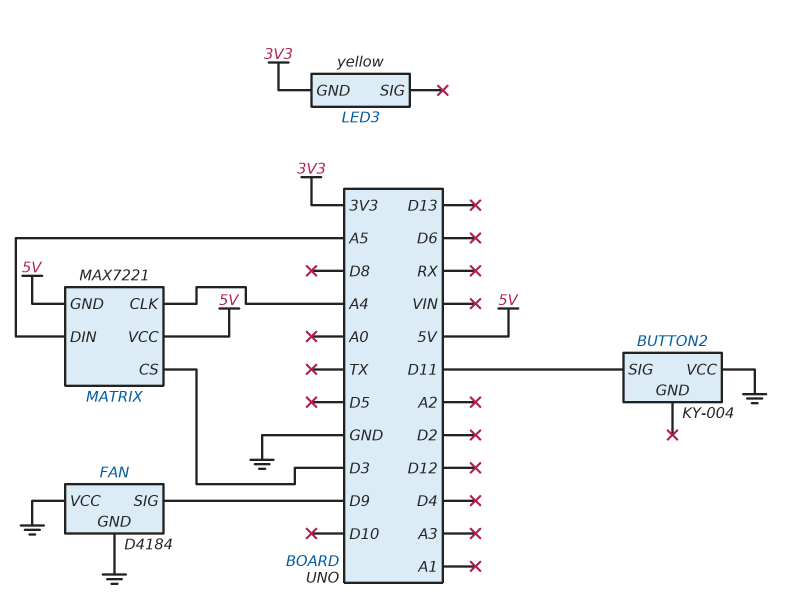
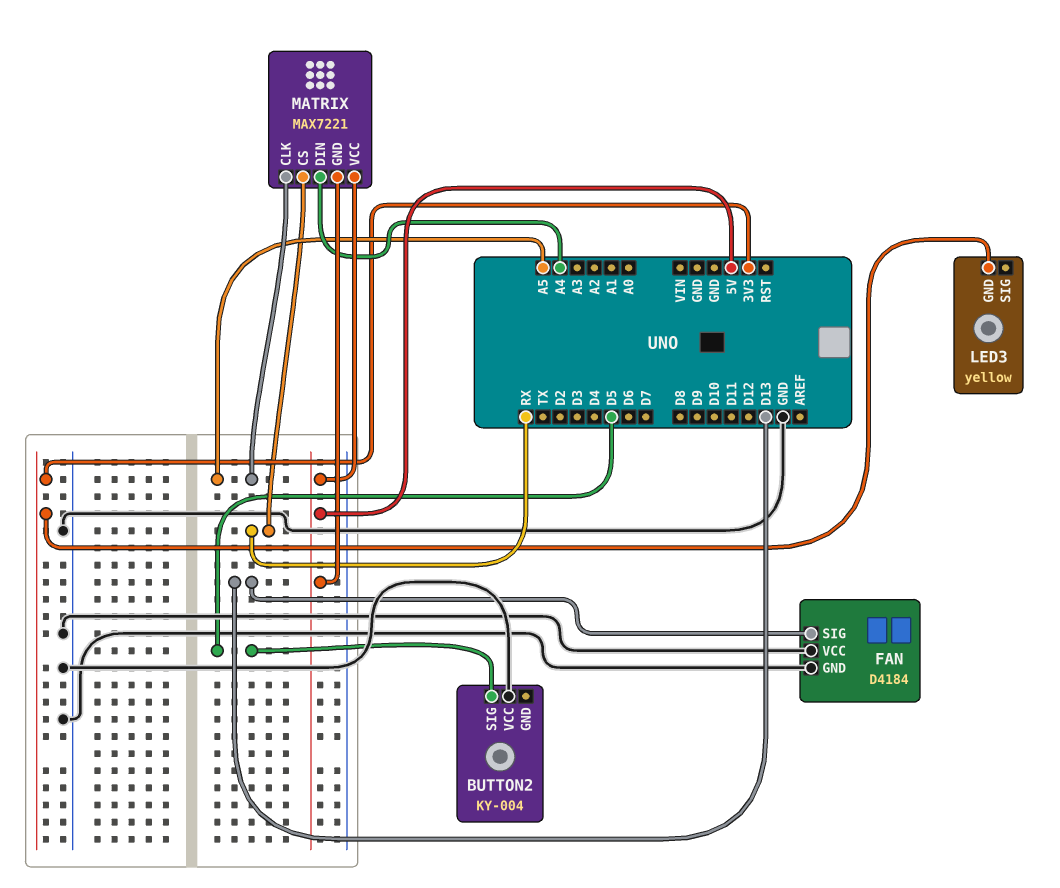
BUTTON2 pin SIG: D11 -> D5
FAN pin SIG: D9 -> D13
MATRIX pin CLK: A4 -> A5
MATRIX pin CS: D3 -> RX
MATRIX pin DIN: A5 -> A4

